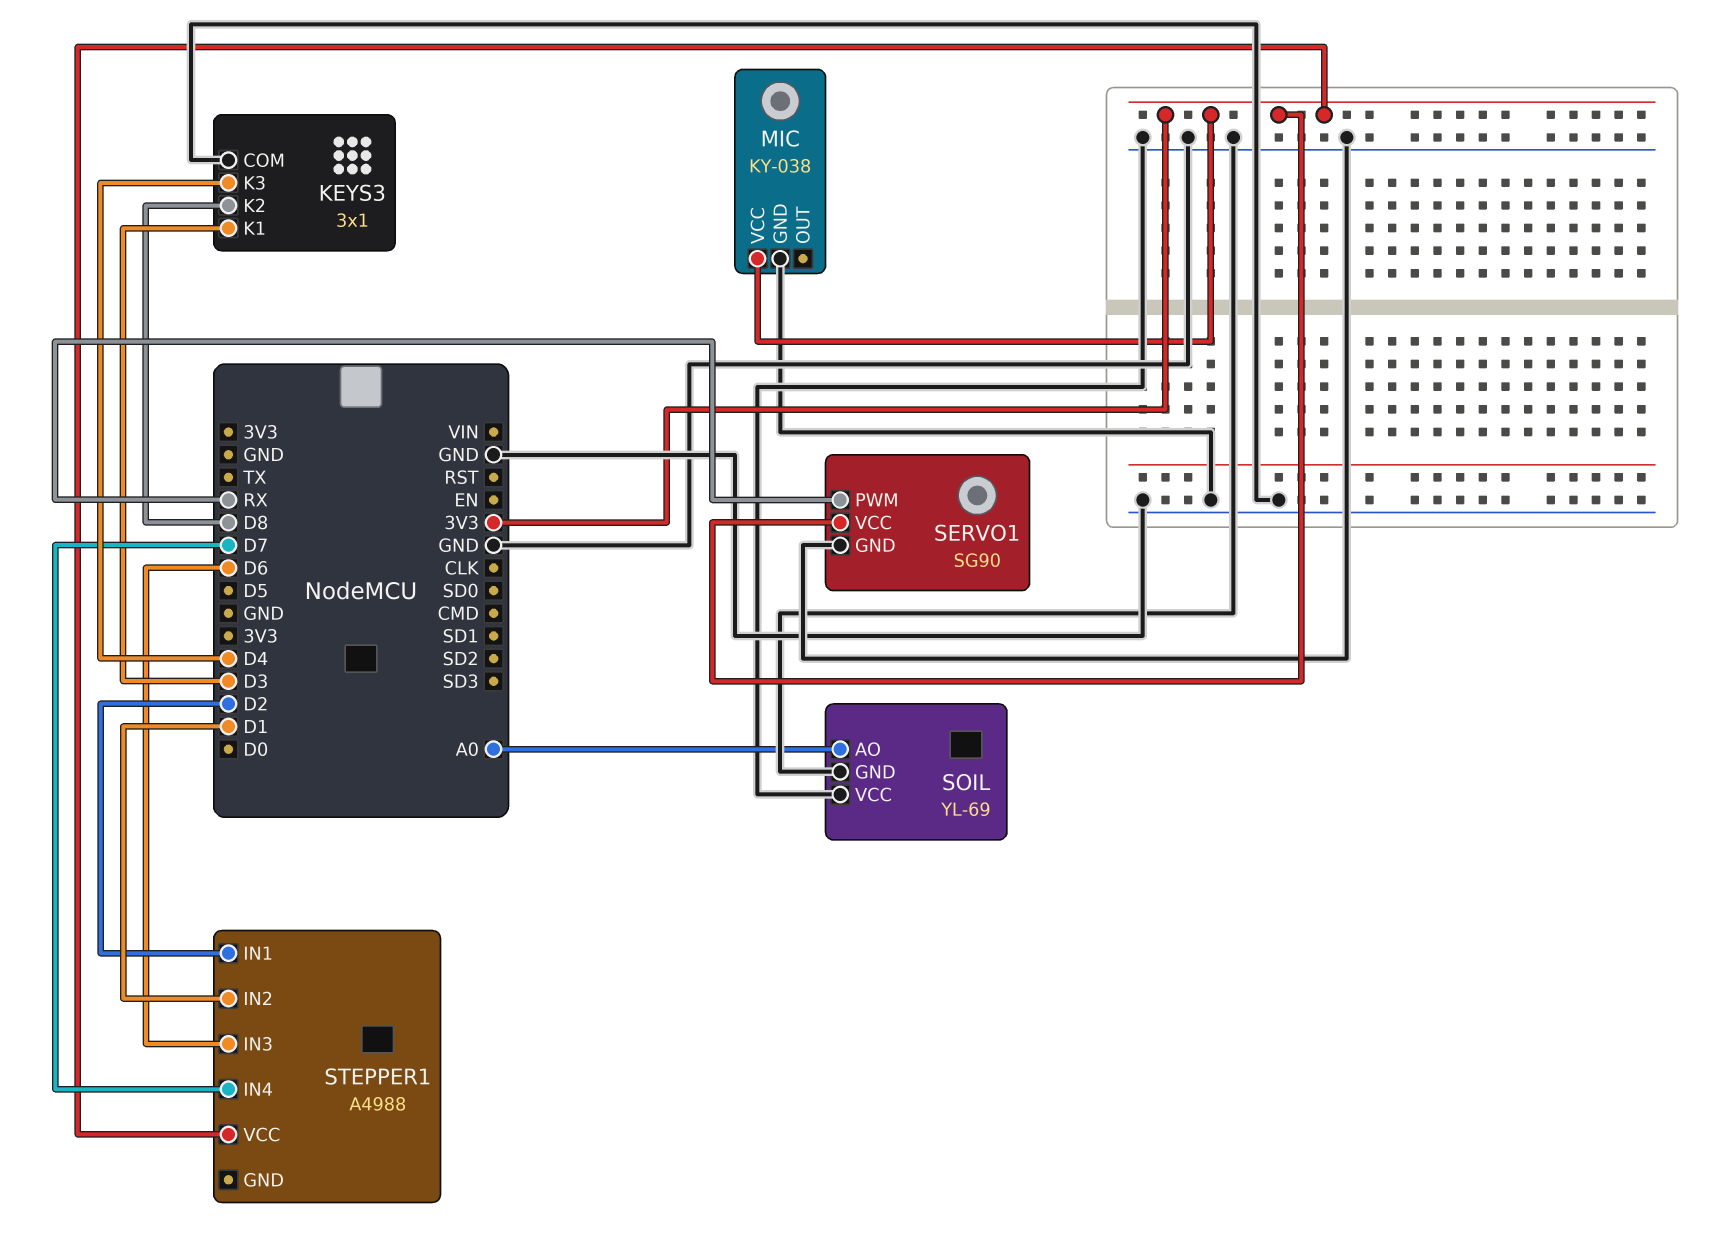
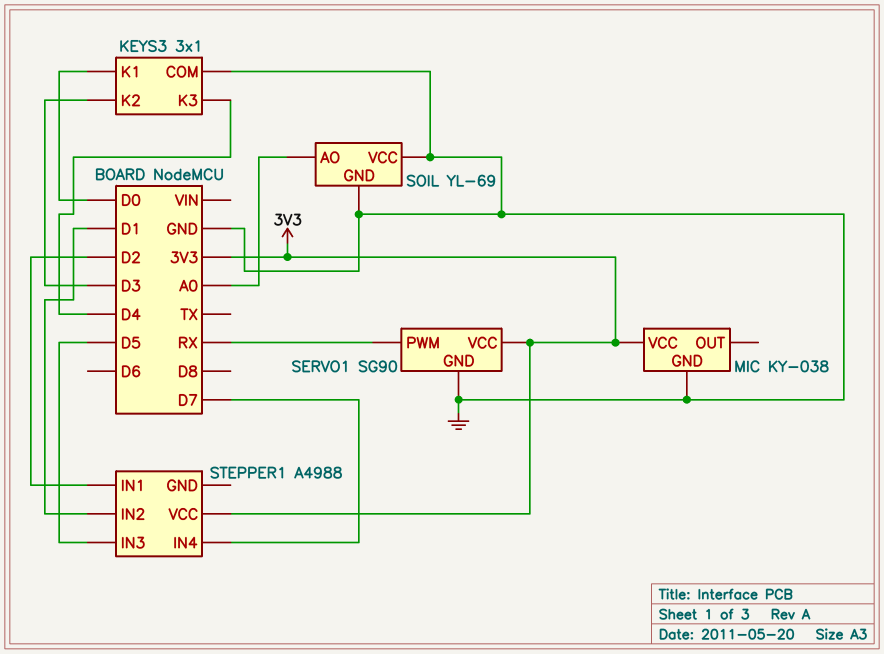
KEYS3 pin K1: D3 -> D0
KEYS3 pin K2: D8 -> D3
STEPPER1 pin IN3: D6 -> D5

